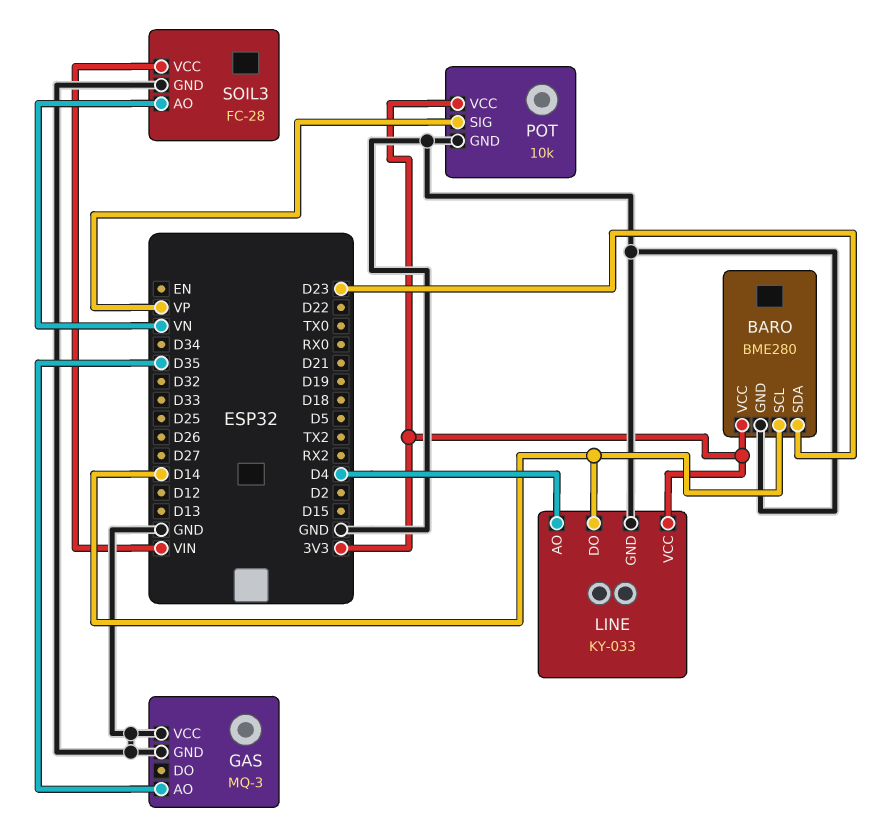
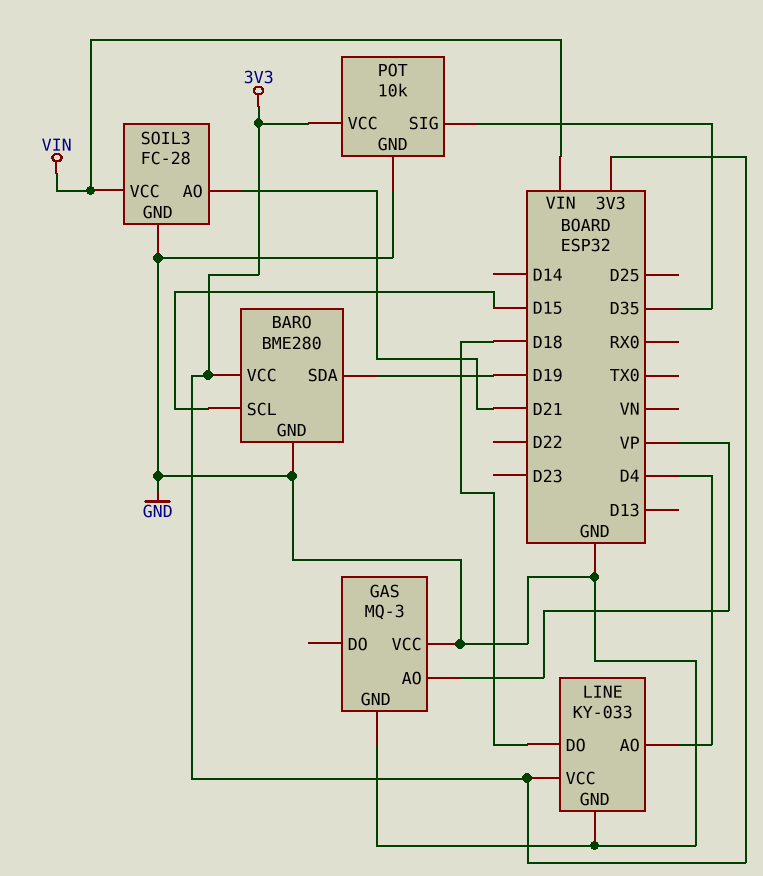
BARO pin SCL: D14 -> D15
BARO pin SDA: D23 -> D19
GAS pin AO: D35 -> VP
LINE pin DO: D14 -> D18
POT pin SIG: VP -> D35
SOIL3 pin AO: VN -> D21

